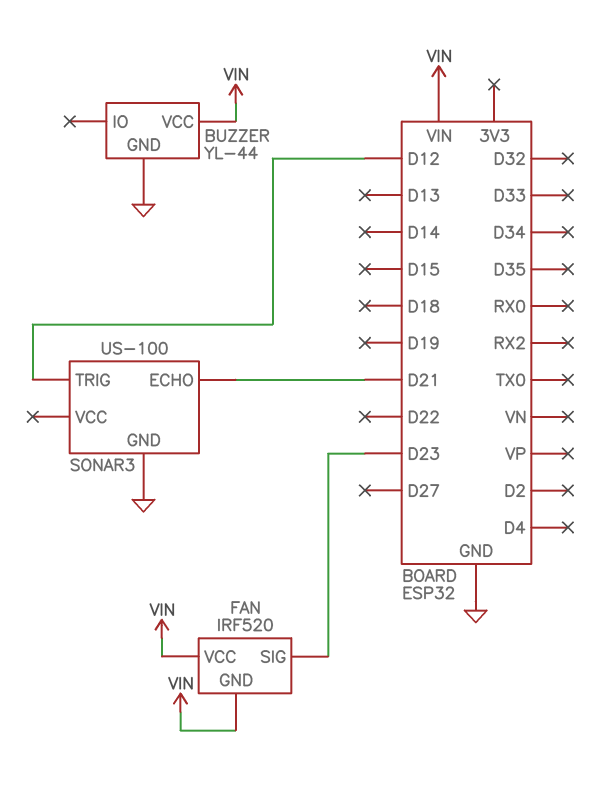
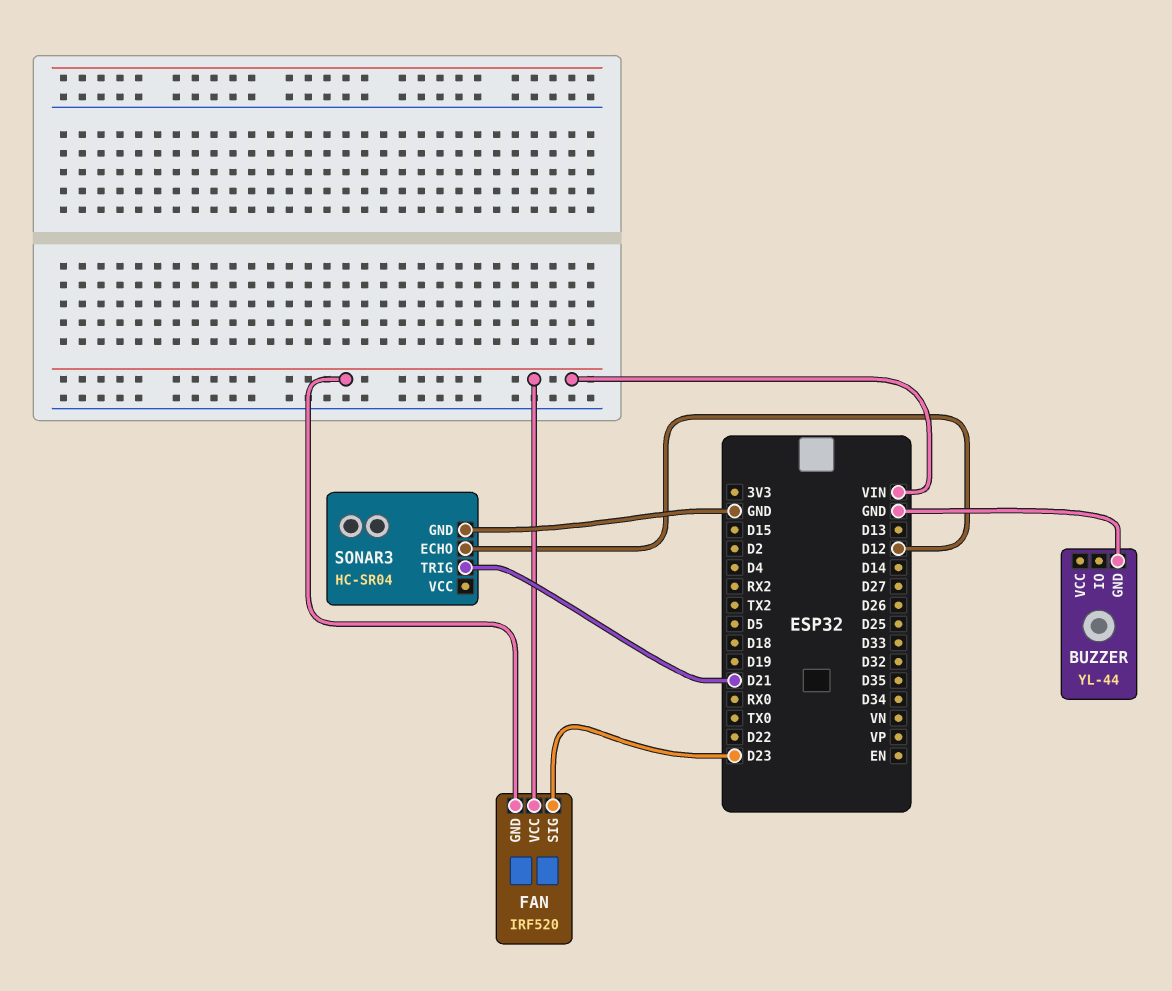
BUZZER pin VCC: VIN -> none
SONAR3: US-100 -> HC-SR04
SONAR3 pin ECHO: D21 -> D12
SONAR3 pin TRIG: D12 -> D21

